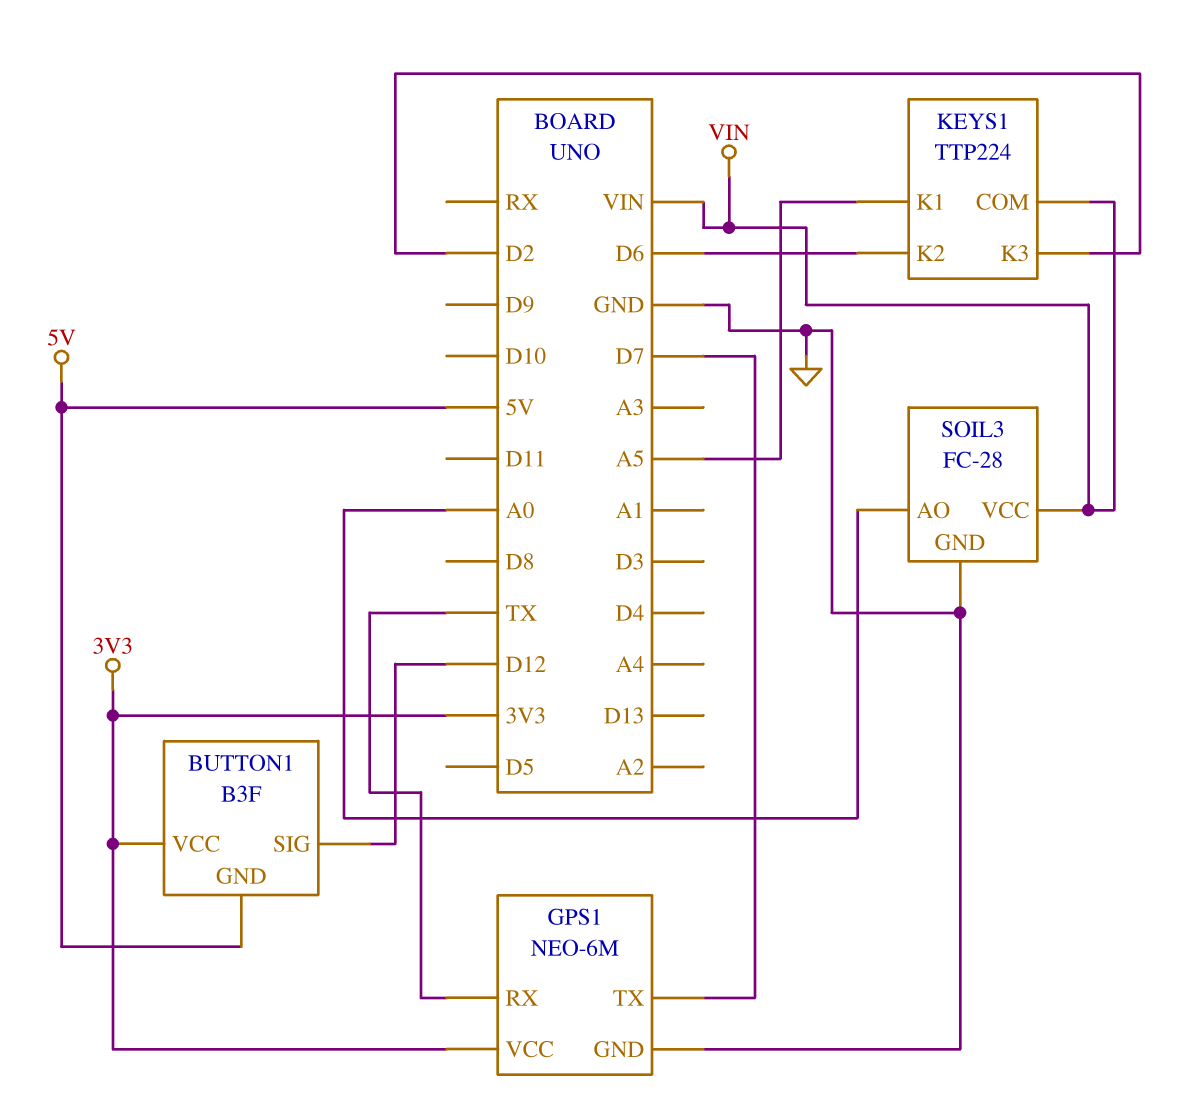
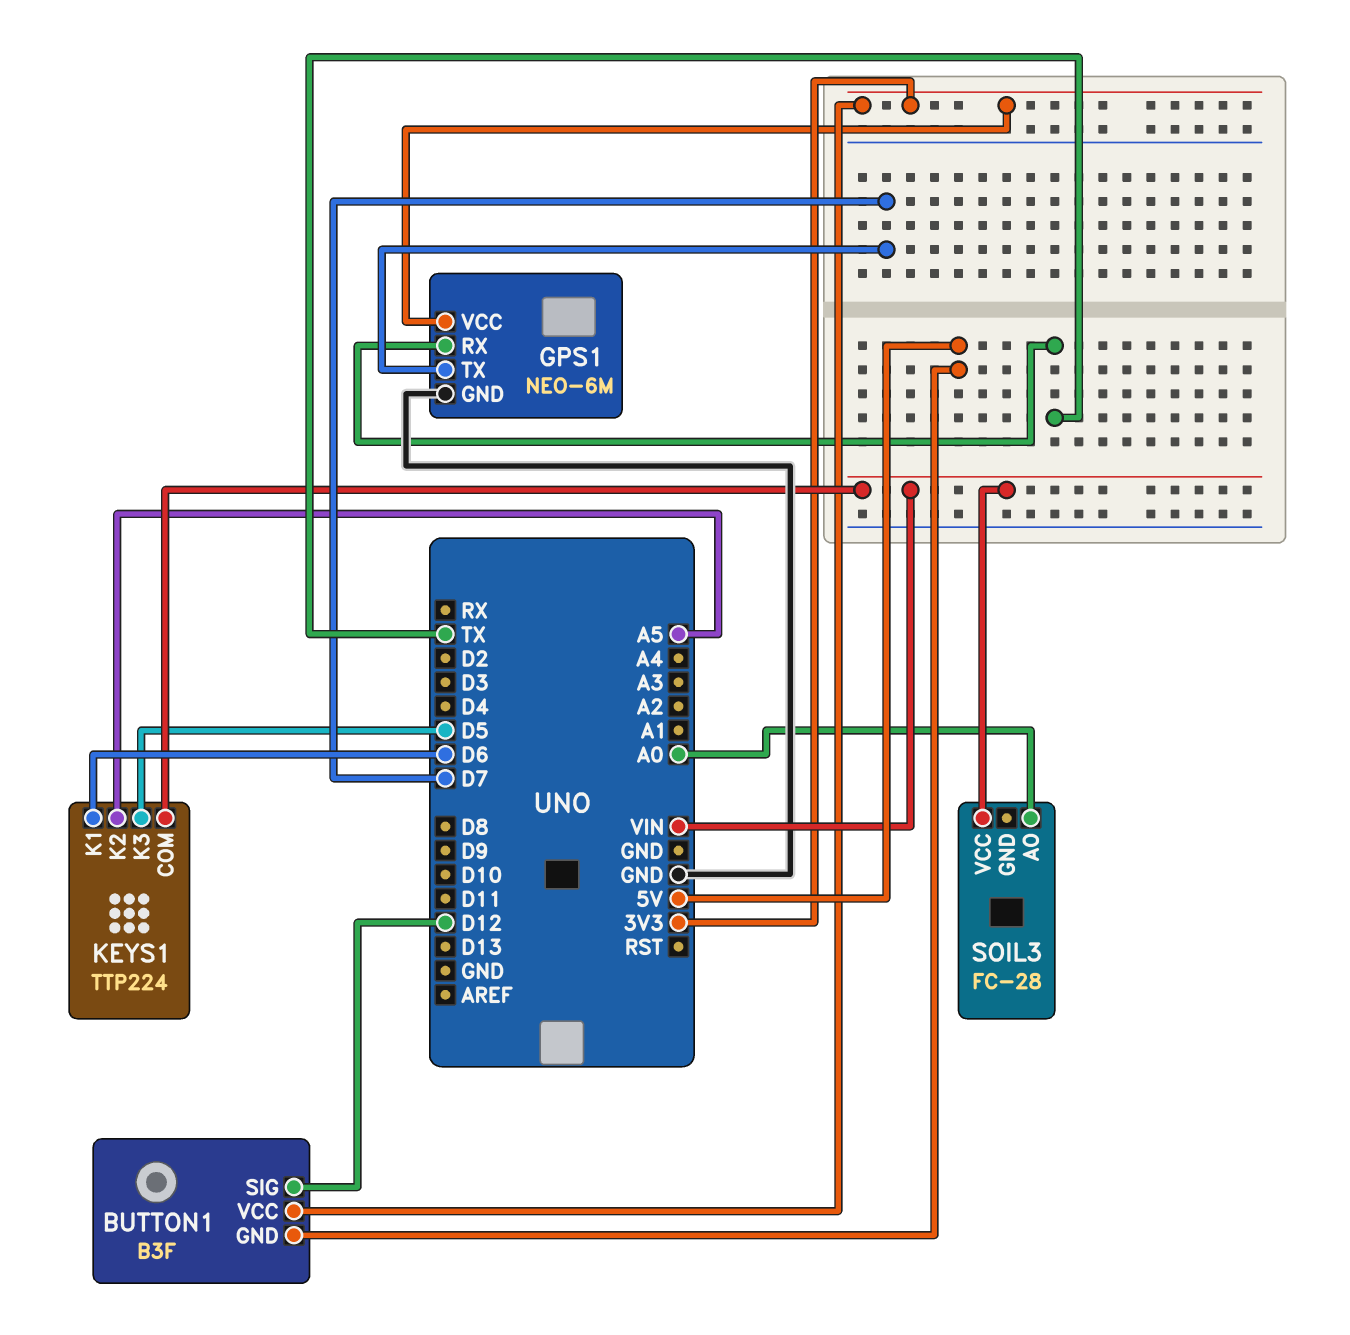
KEYS1 pin K1: A5 -> D6
KEYS1 pin K2: D6 -> A5
KEYS1 pin K3: D2 -> D5
SOIL3 pin GND: GND -> none

